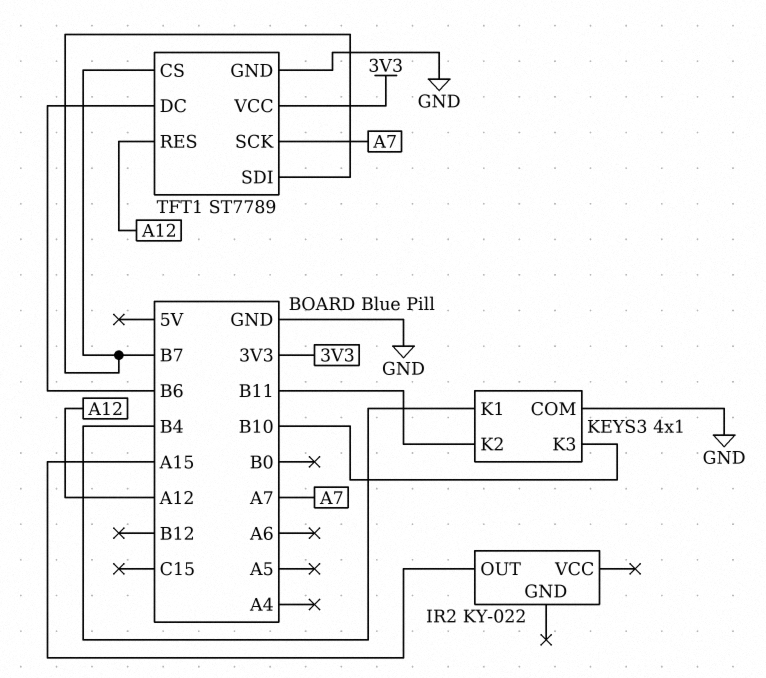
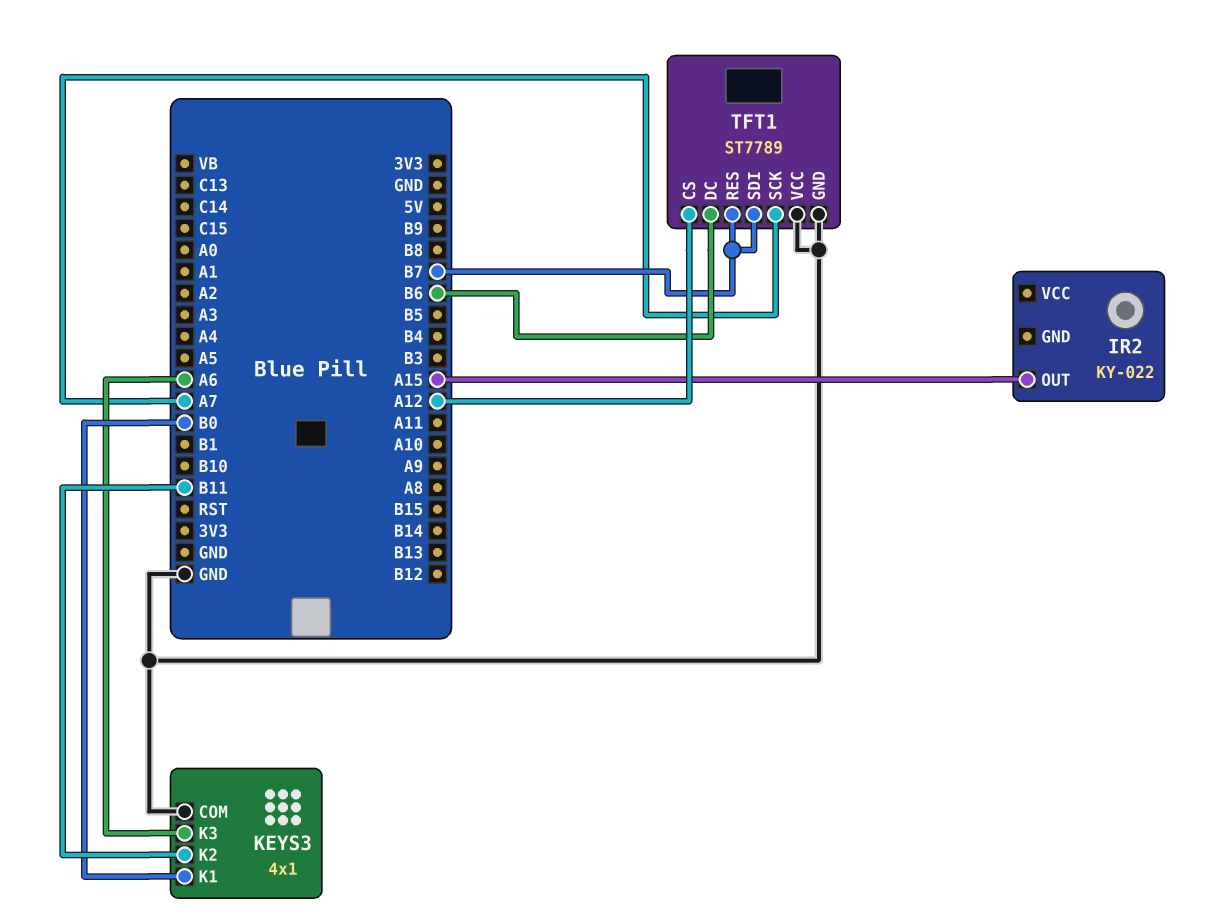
KEYS3 pin K1: B4 -> B0
KEYS3 pin K3: B10 -> A6
TFT1 pin CS: B7 -> A12
TFT1 pin RES: A12 -> B7
TFT1 pin VCC: 3V3 -> GND

